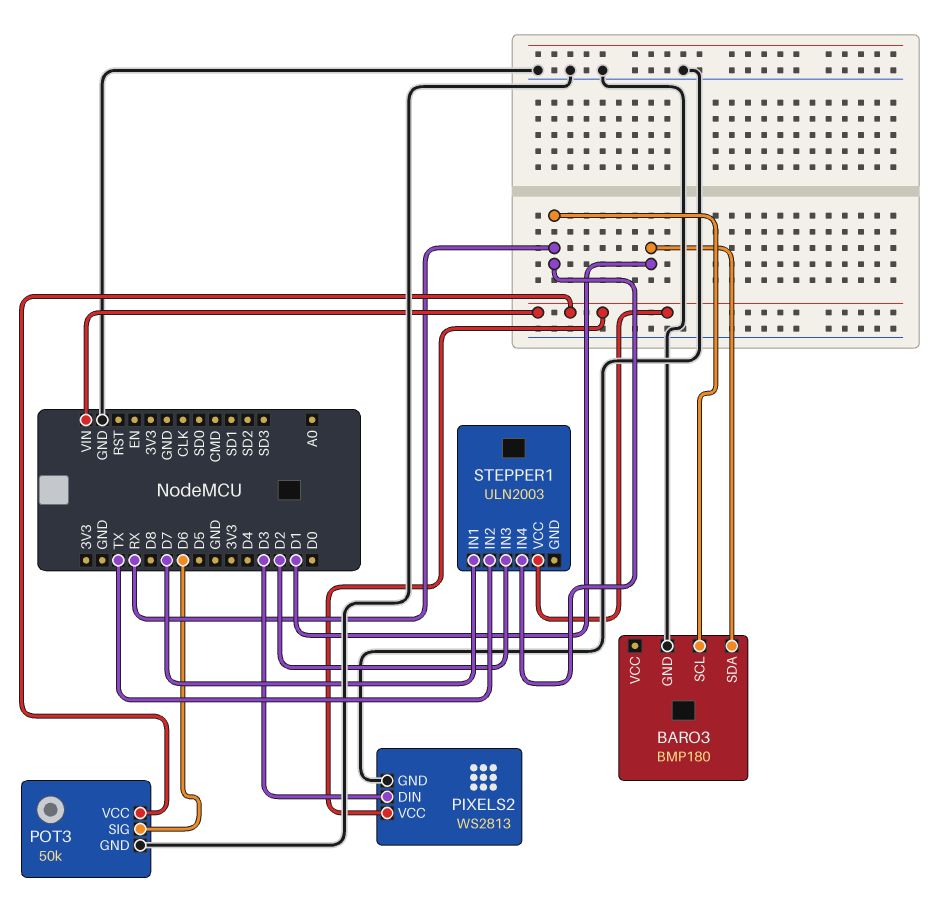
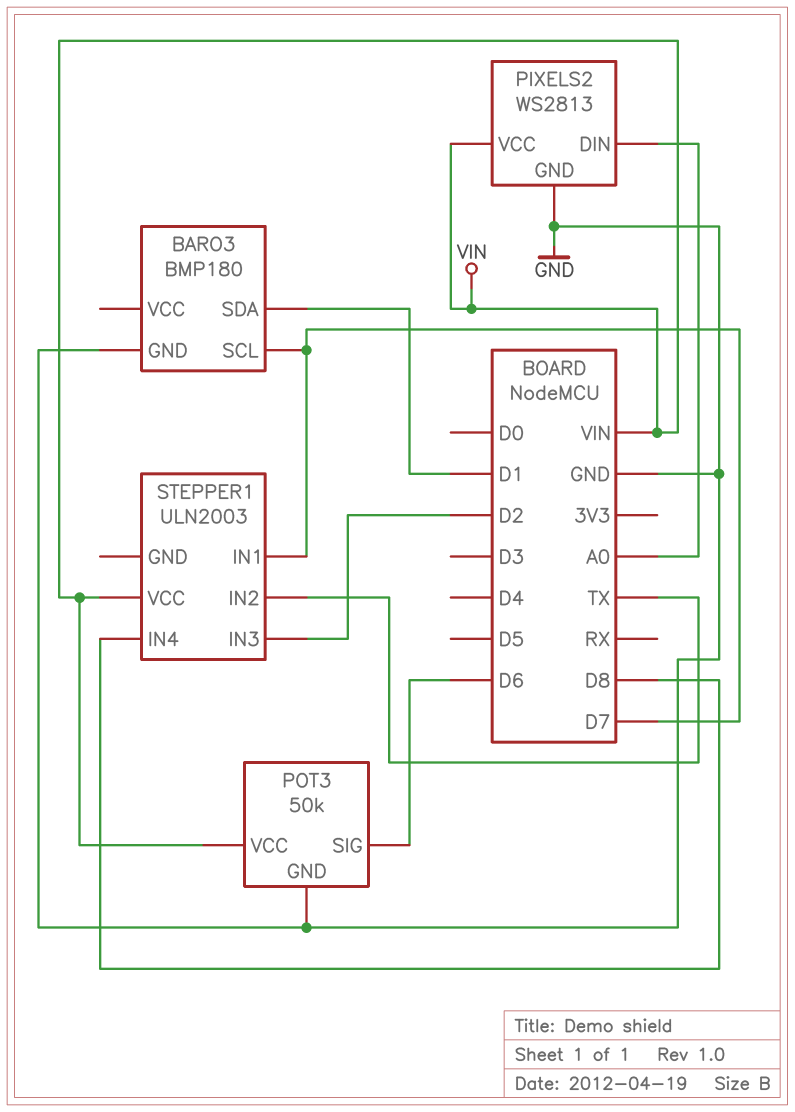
BARO3 pin SCL: RX -> D7
PIXELS2 pin DIN: D3 -> A0
STEPPER1 pin IN4: RX -> D8

